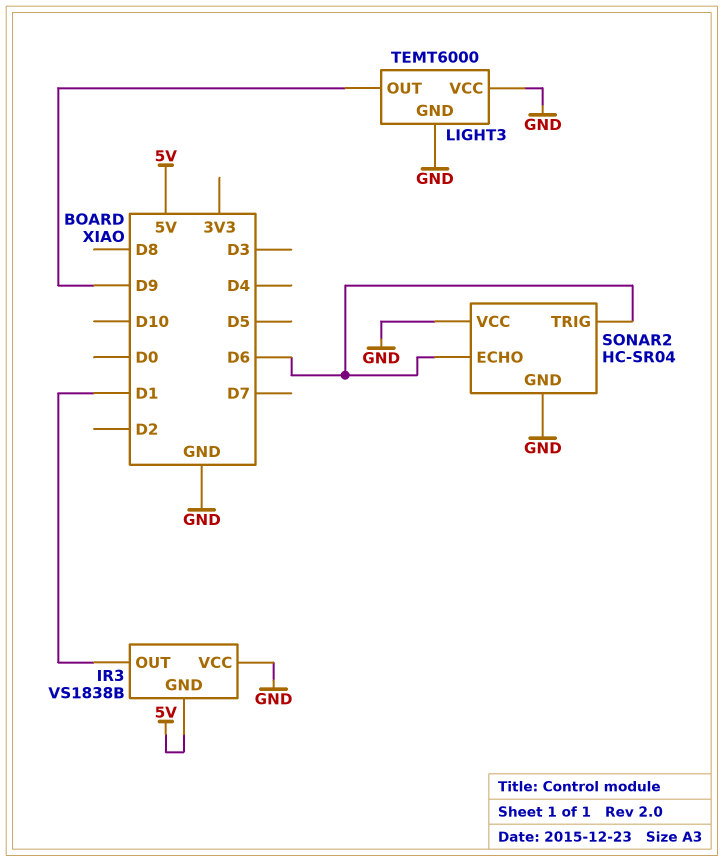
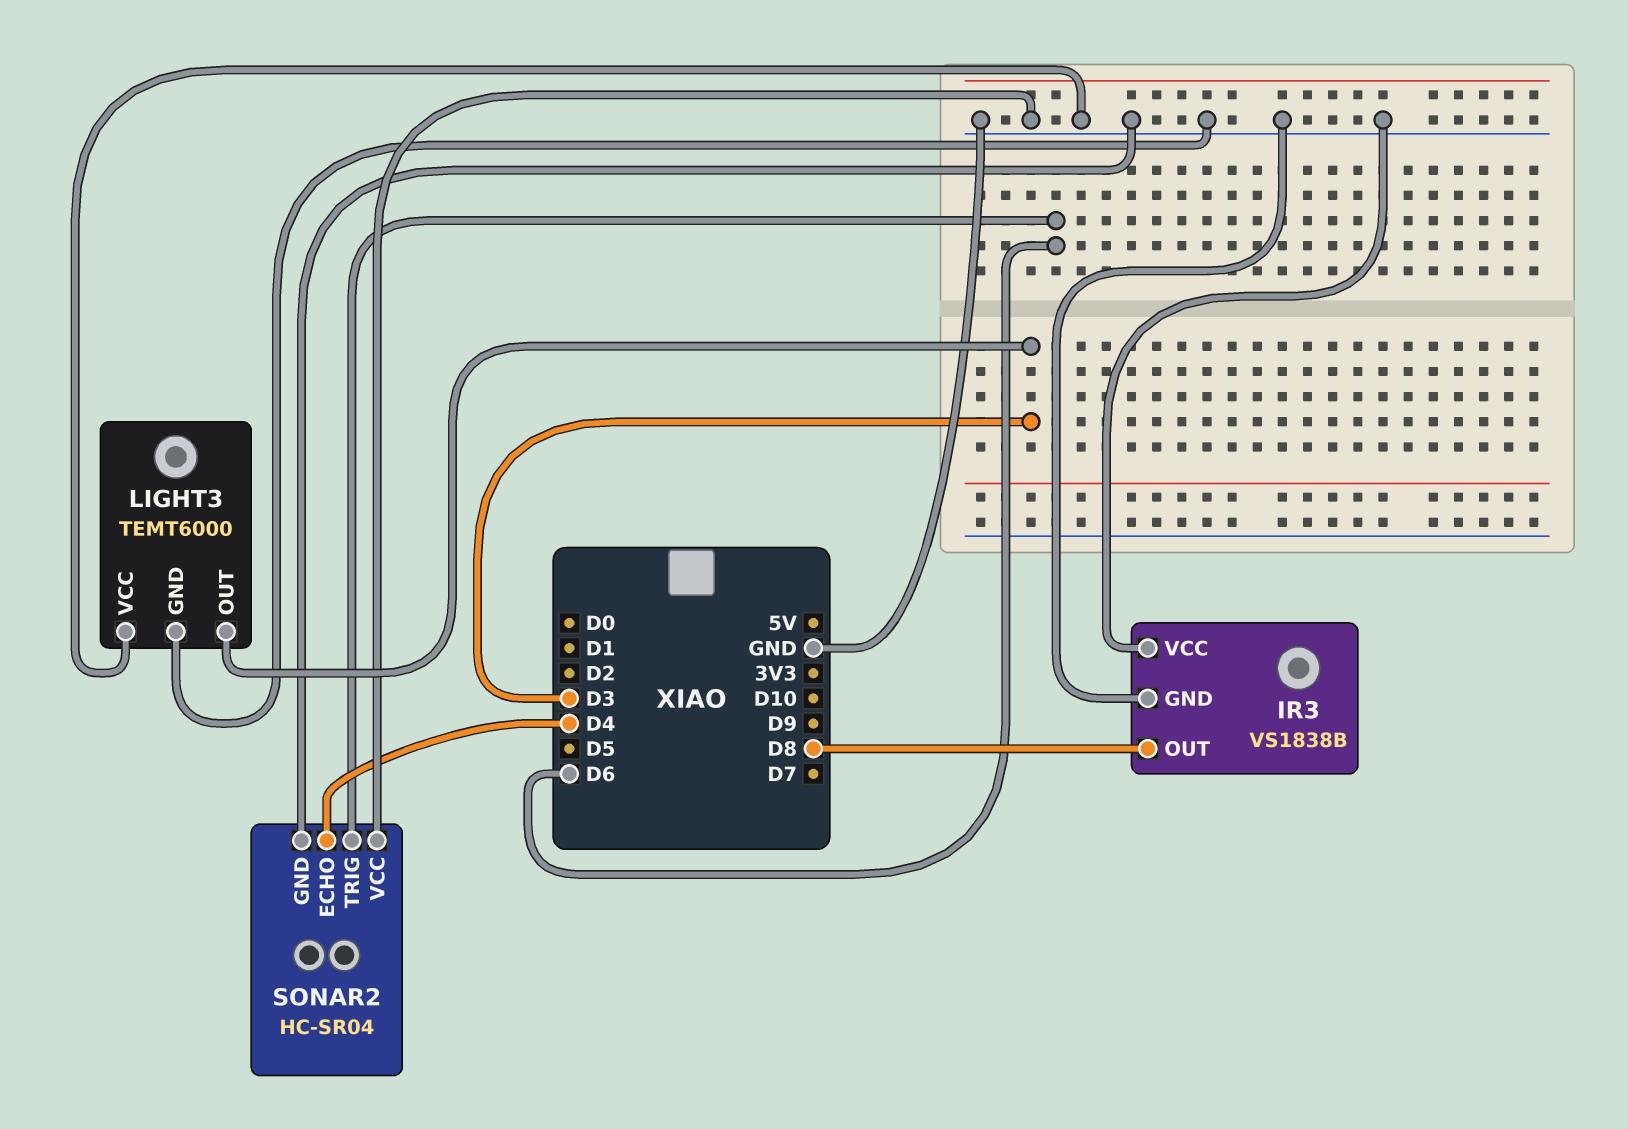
IR3 pin GND: 5V -> GND
IR3 pin OUT: D1 -> D8
LIGHT3 pin OUT: D9 -> D3
SONAR2 pin ECHO: D6 -> D4

